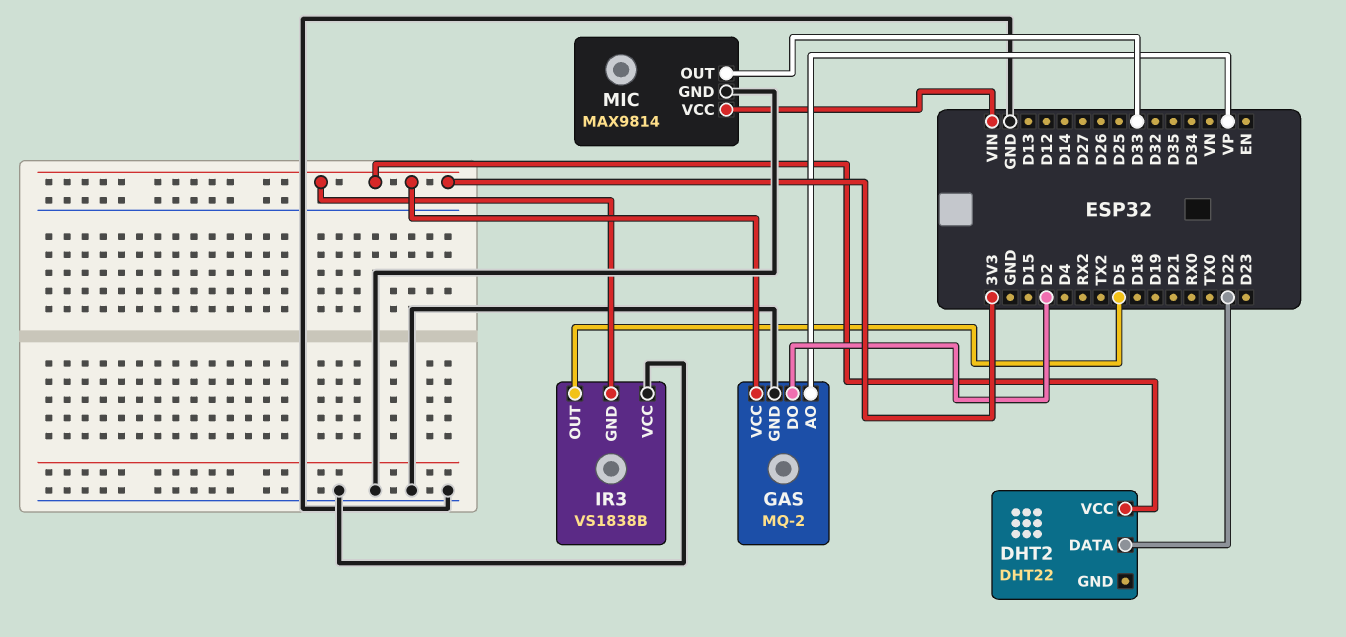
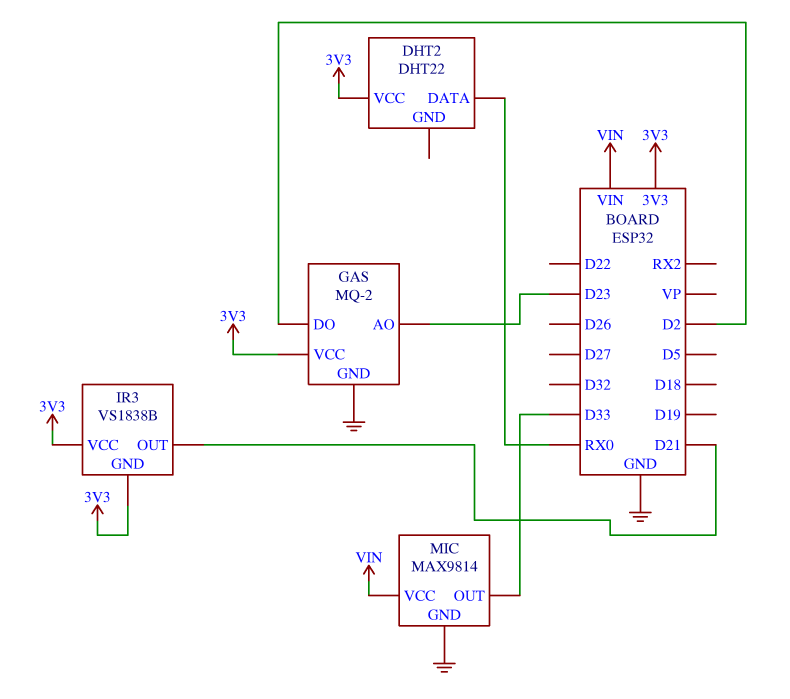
DHT2 pin DATA: D22 -> RX0
GAS pin AO: VP -> D23
IR3 pin OUT: D5 -> D21
IR3 pin VCC: GND -> 3V3

